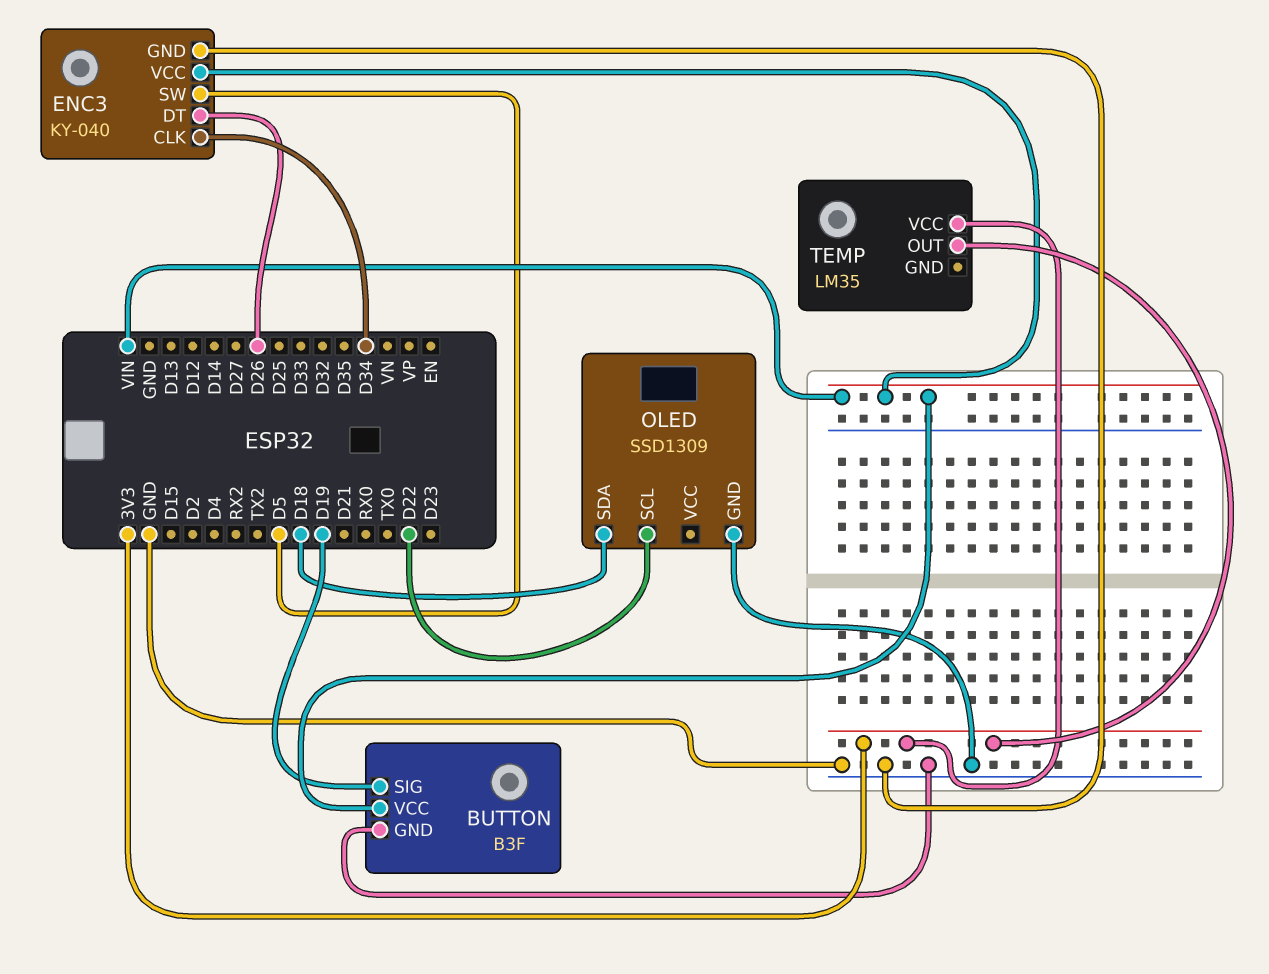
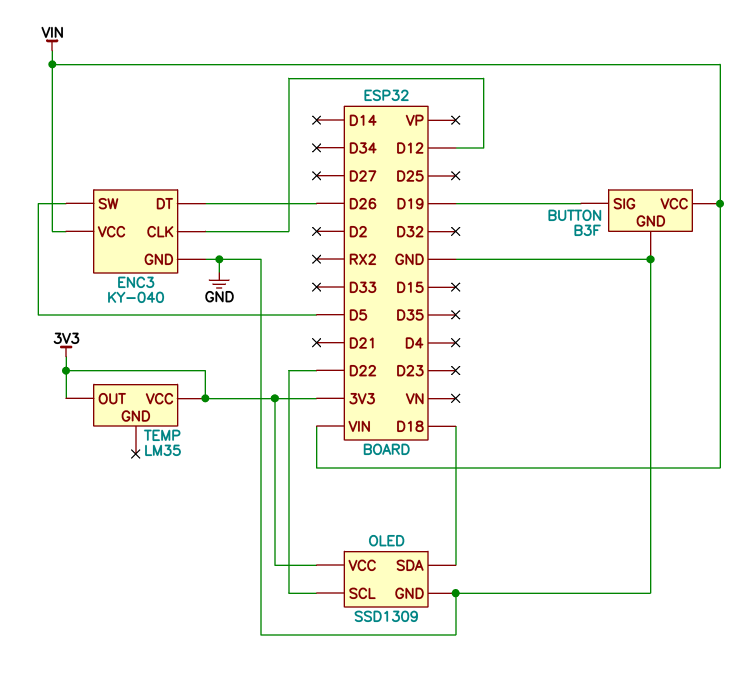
ENC3 pin CLK: D34 -> D12
OLED pin VCC: none -> 3V3

